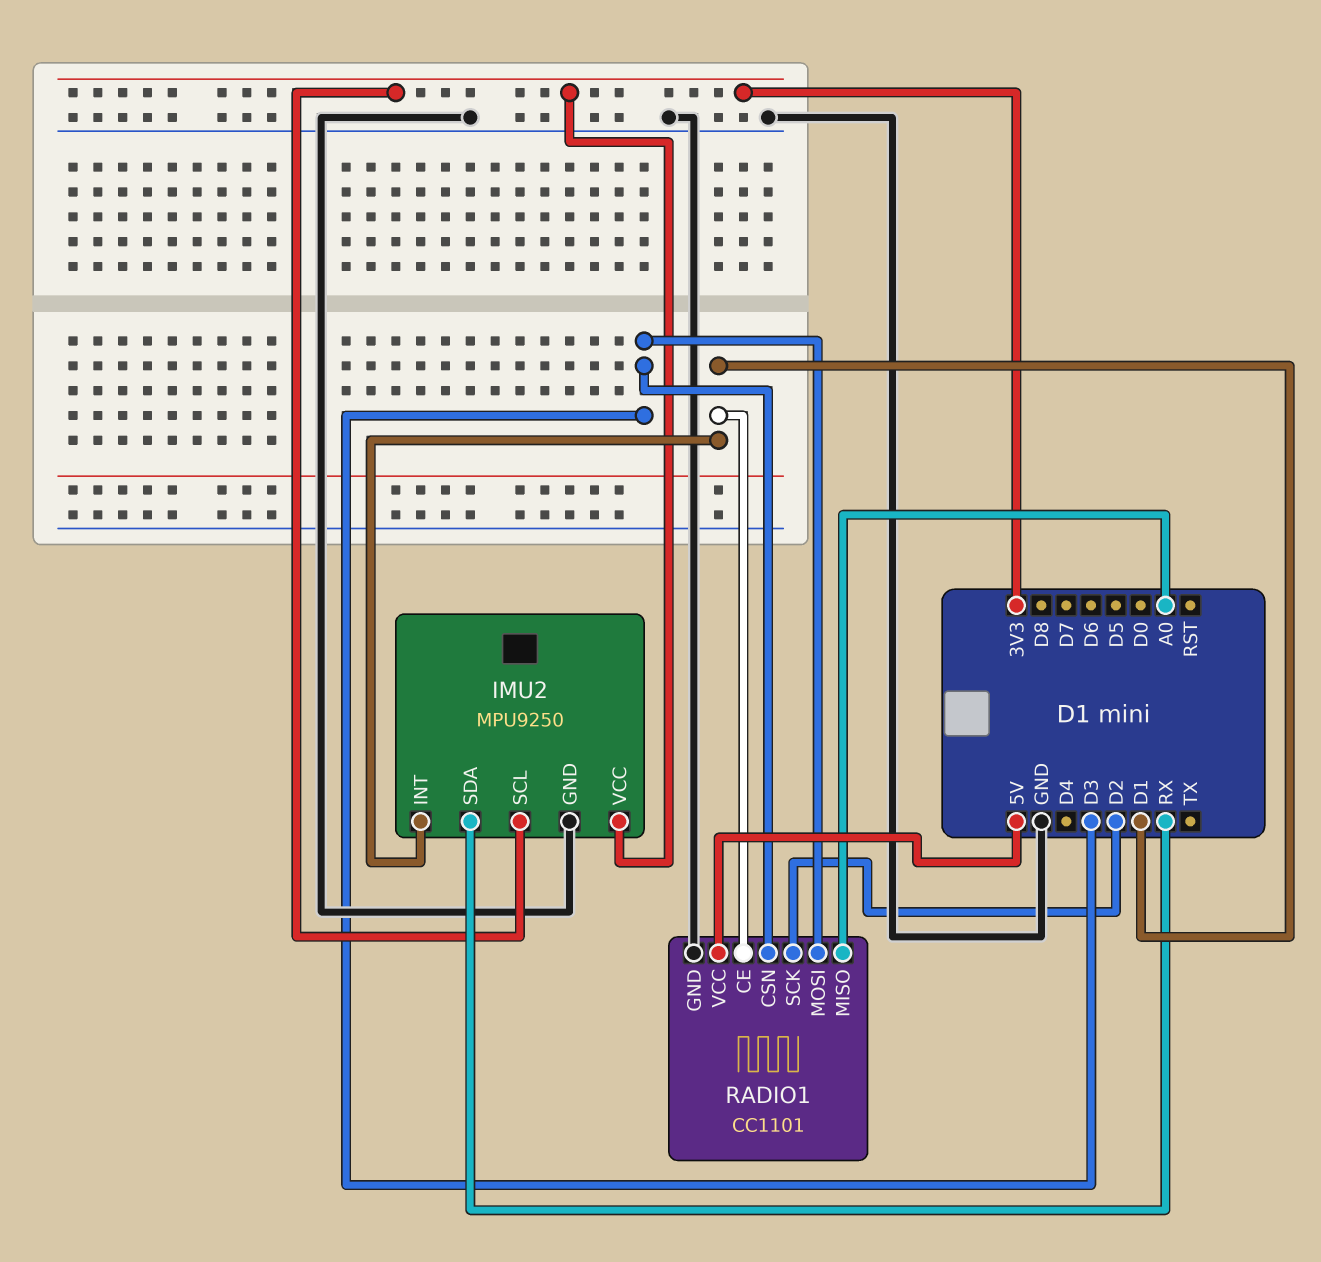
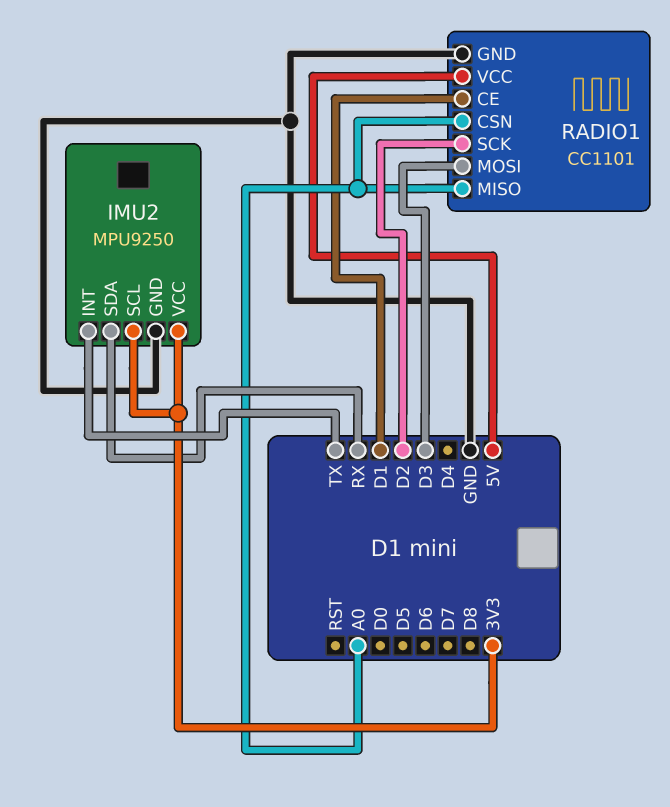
IMU2 pin INT: D1 -> TX
RADIO1 pin CSN: D3 -> A0

